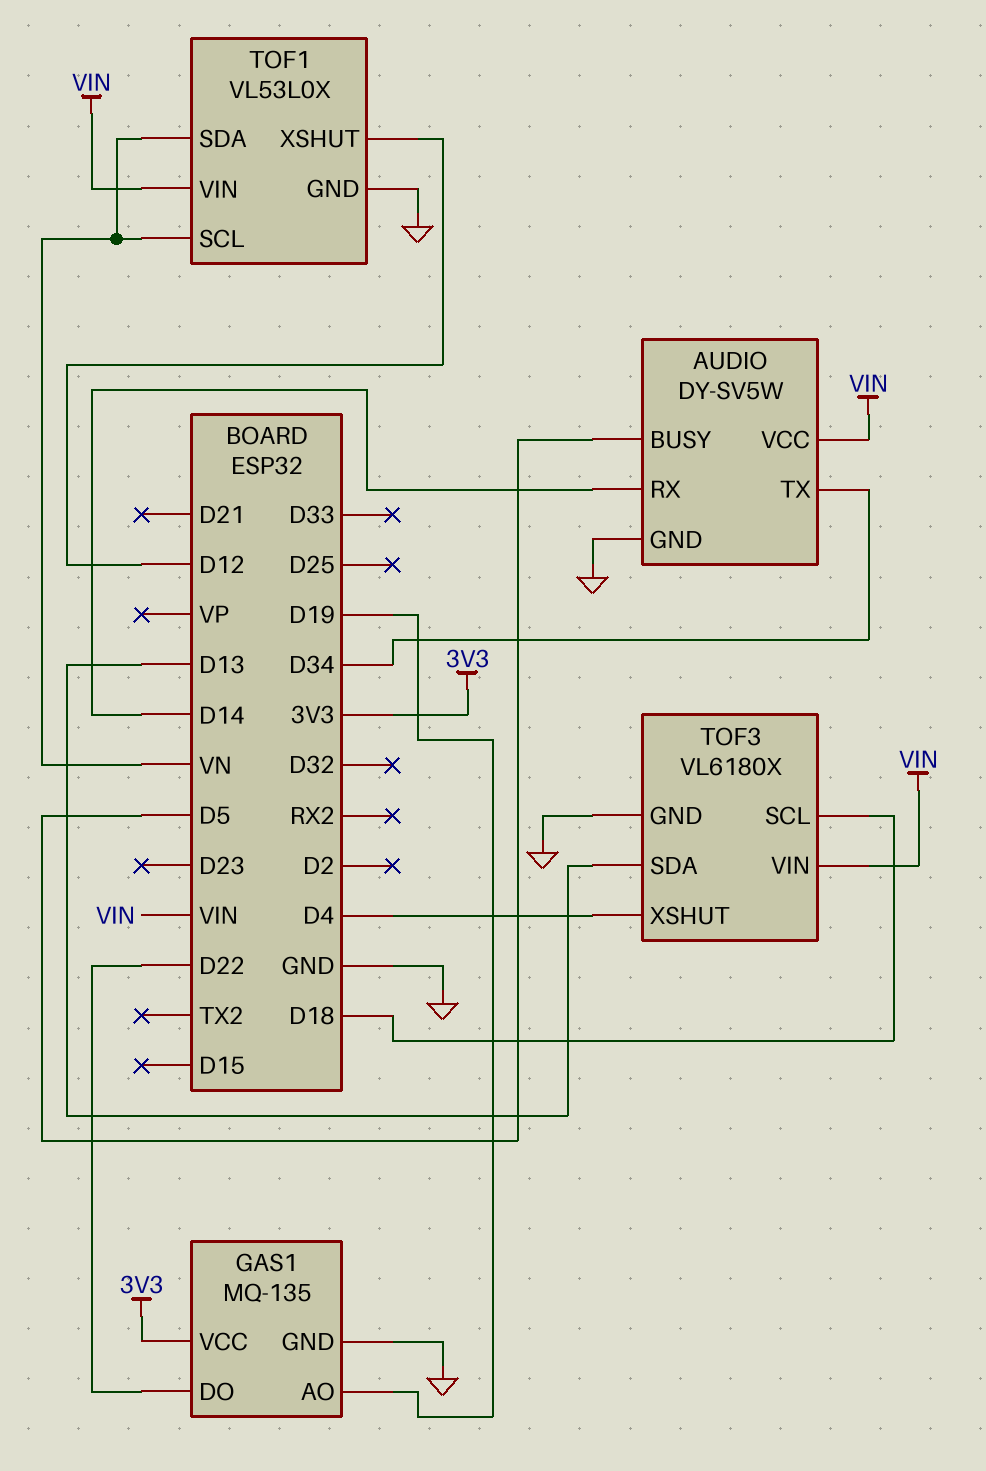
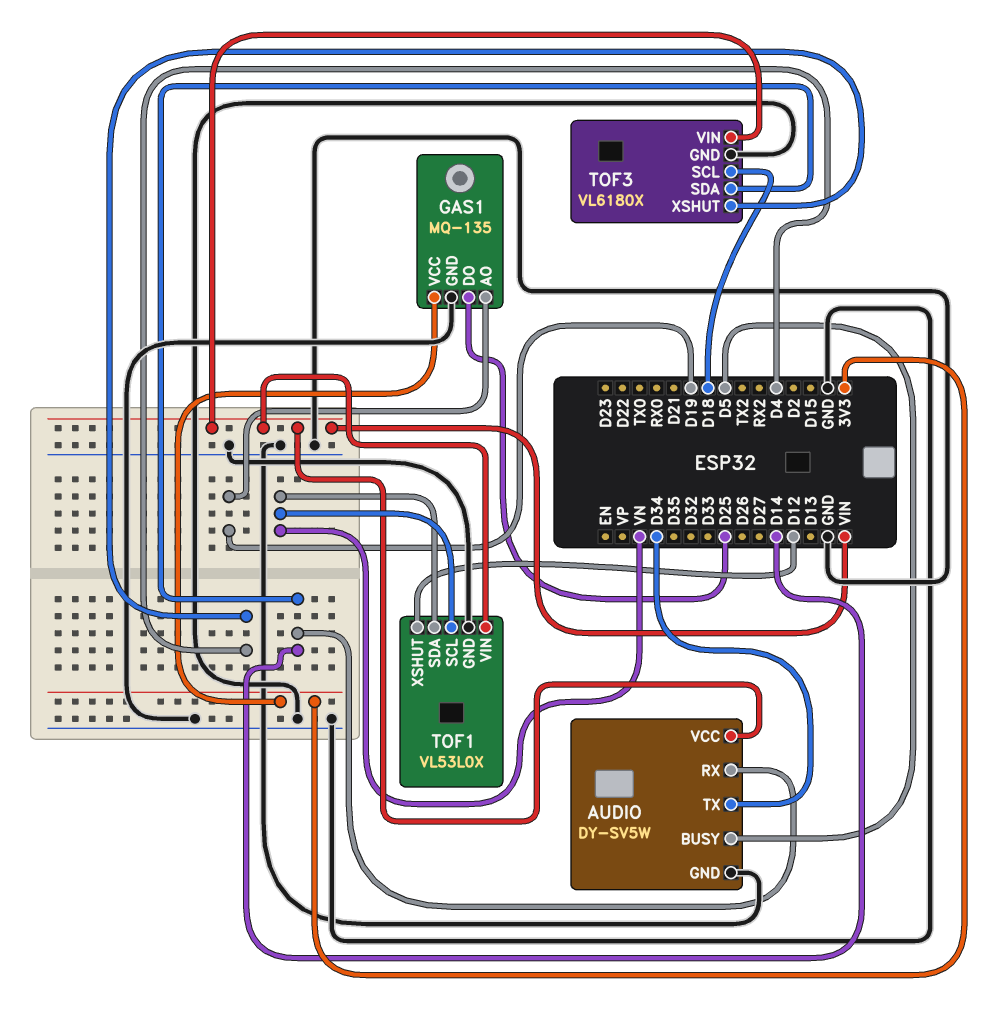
GAS1 pin DO: D22 -> D25
TOF3 pin SDA: D13 -> D14

